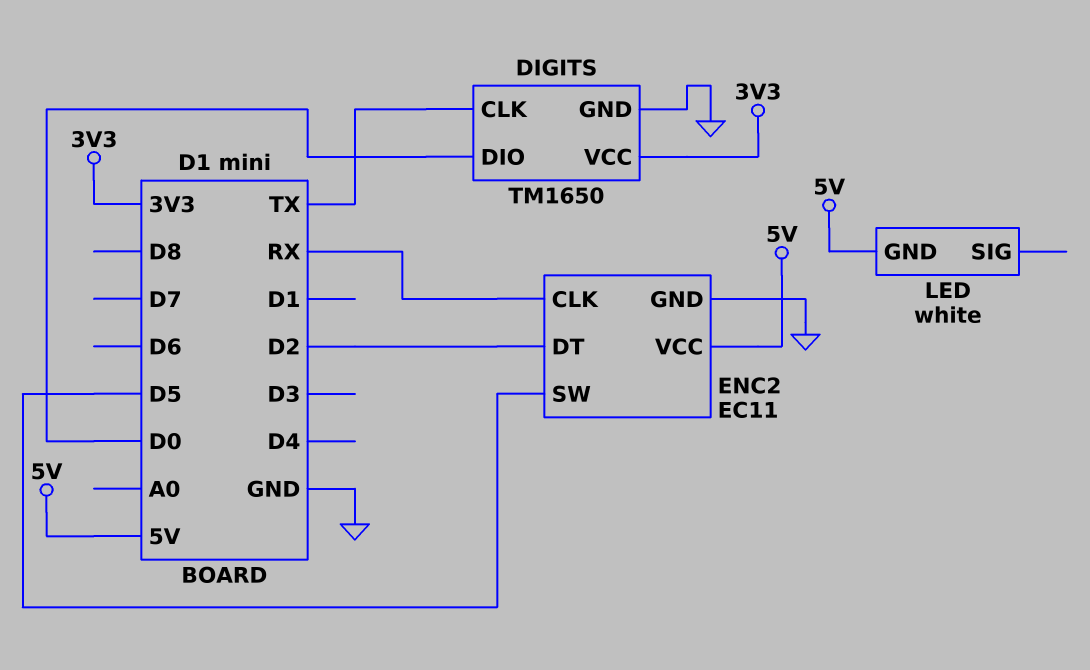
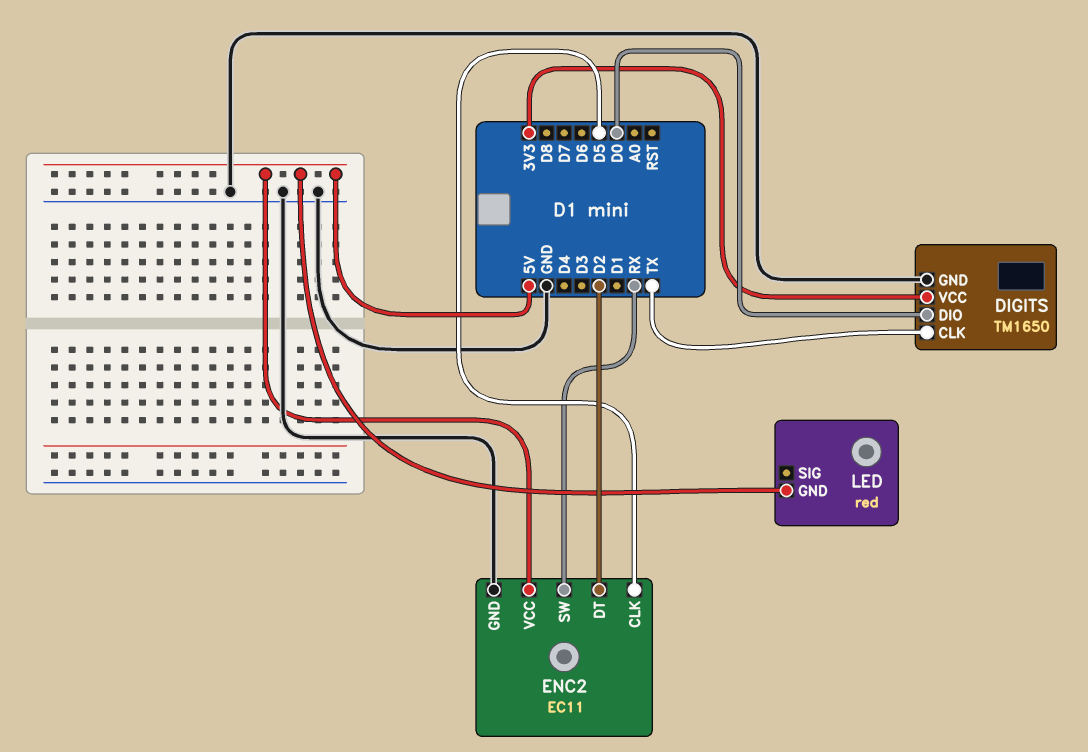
ENC2 pin CLK: RX -> D5
ENC2 pin SW: D5 -> RX
LED: white -> red

